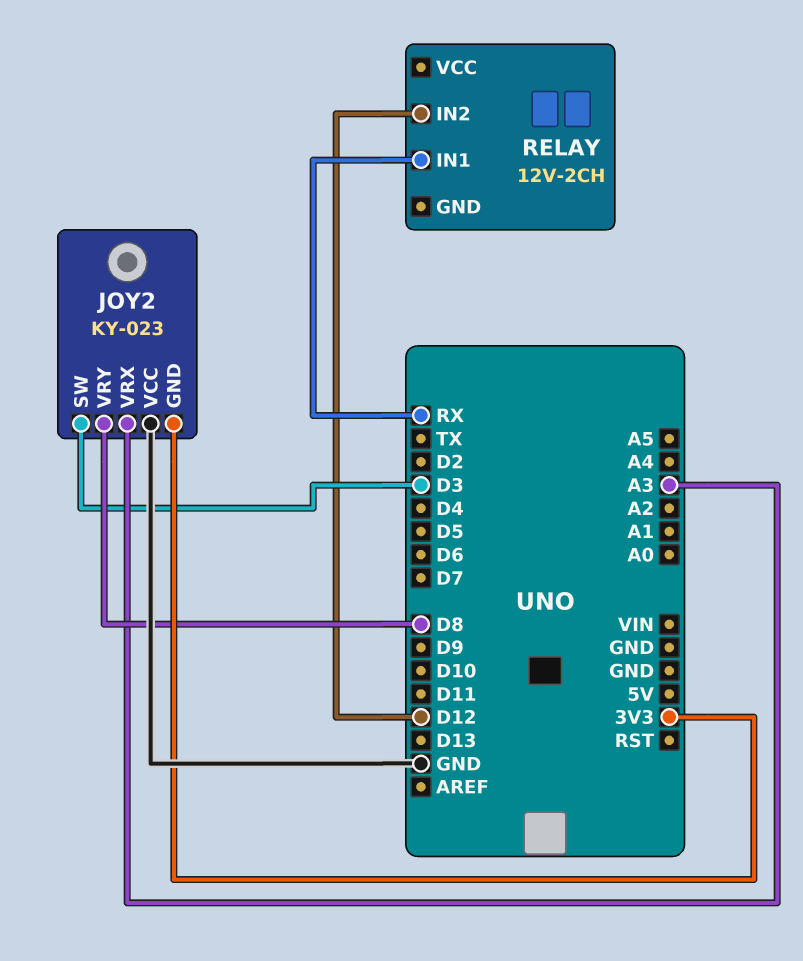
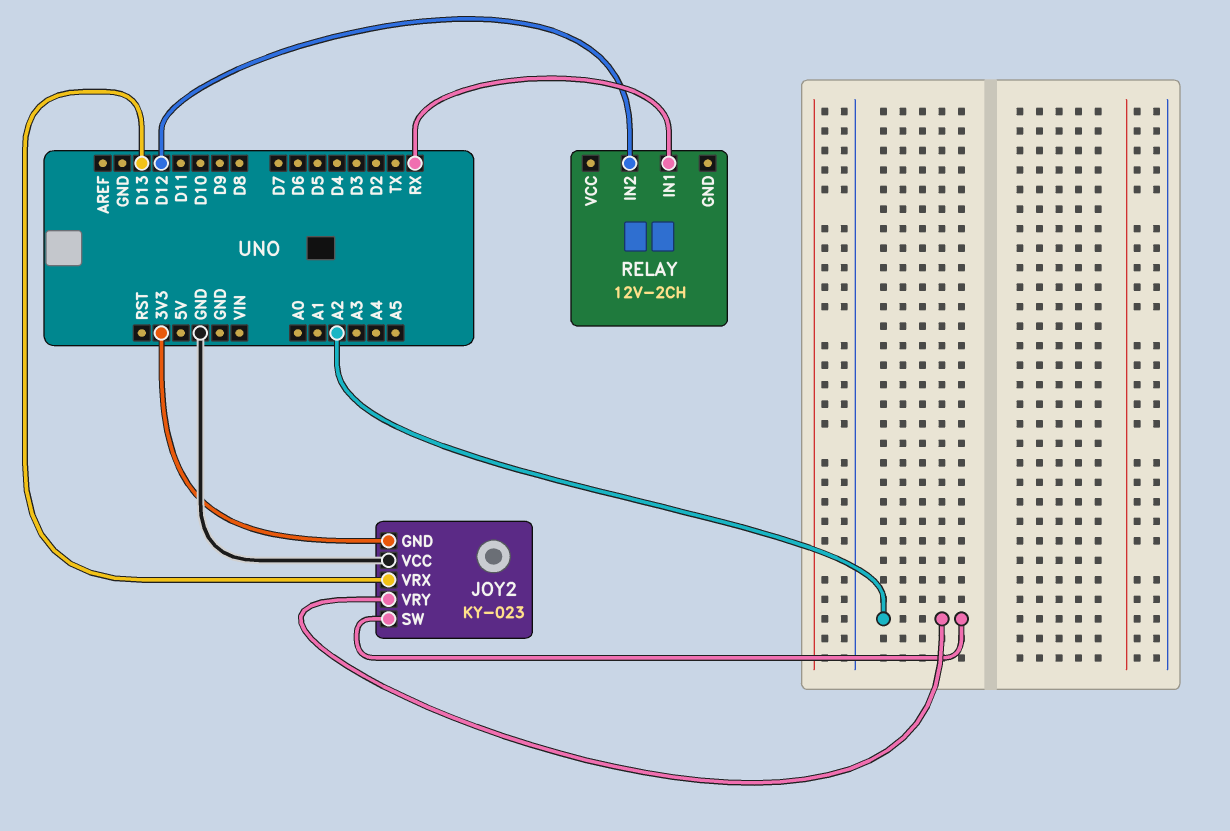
JOY2 pin SW: D3 -> A2
JOY2 pin VRX: A3 -> D13
JOY2 pin VRY: D8 -> A2

